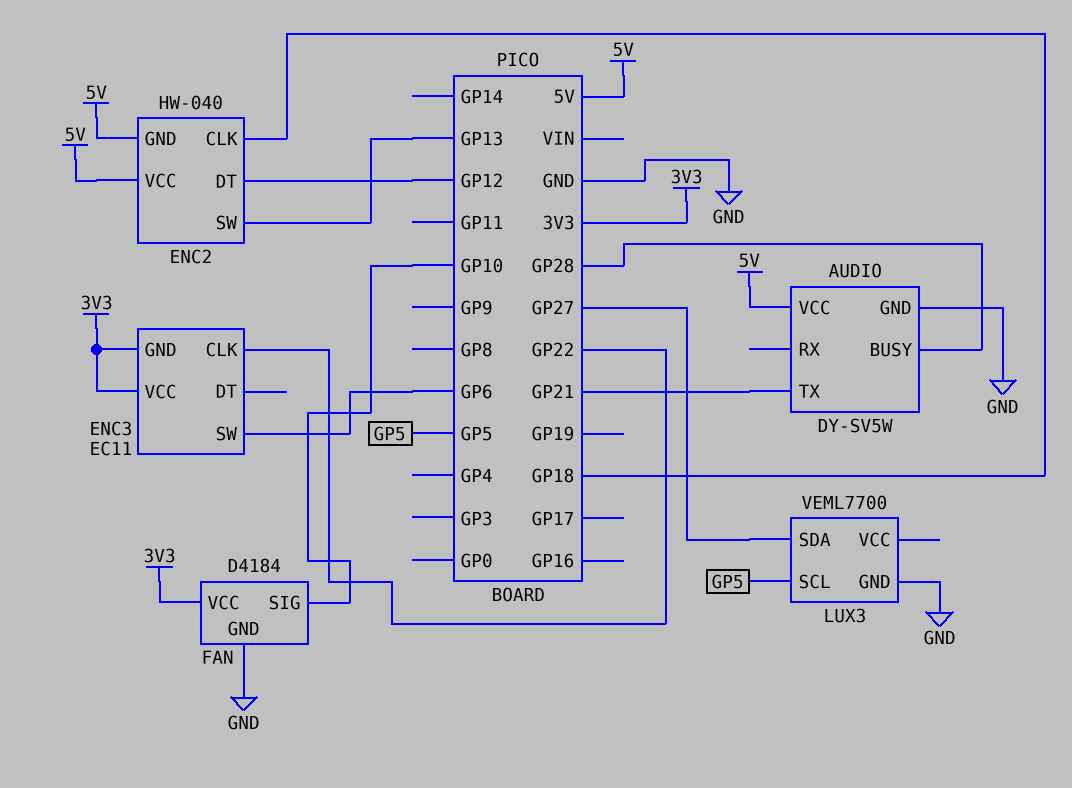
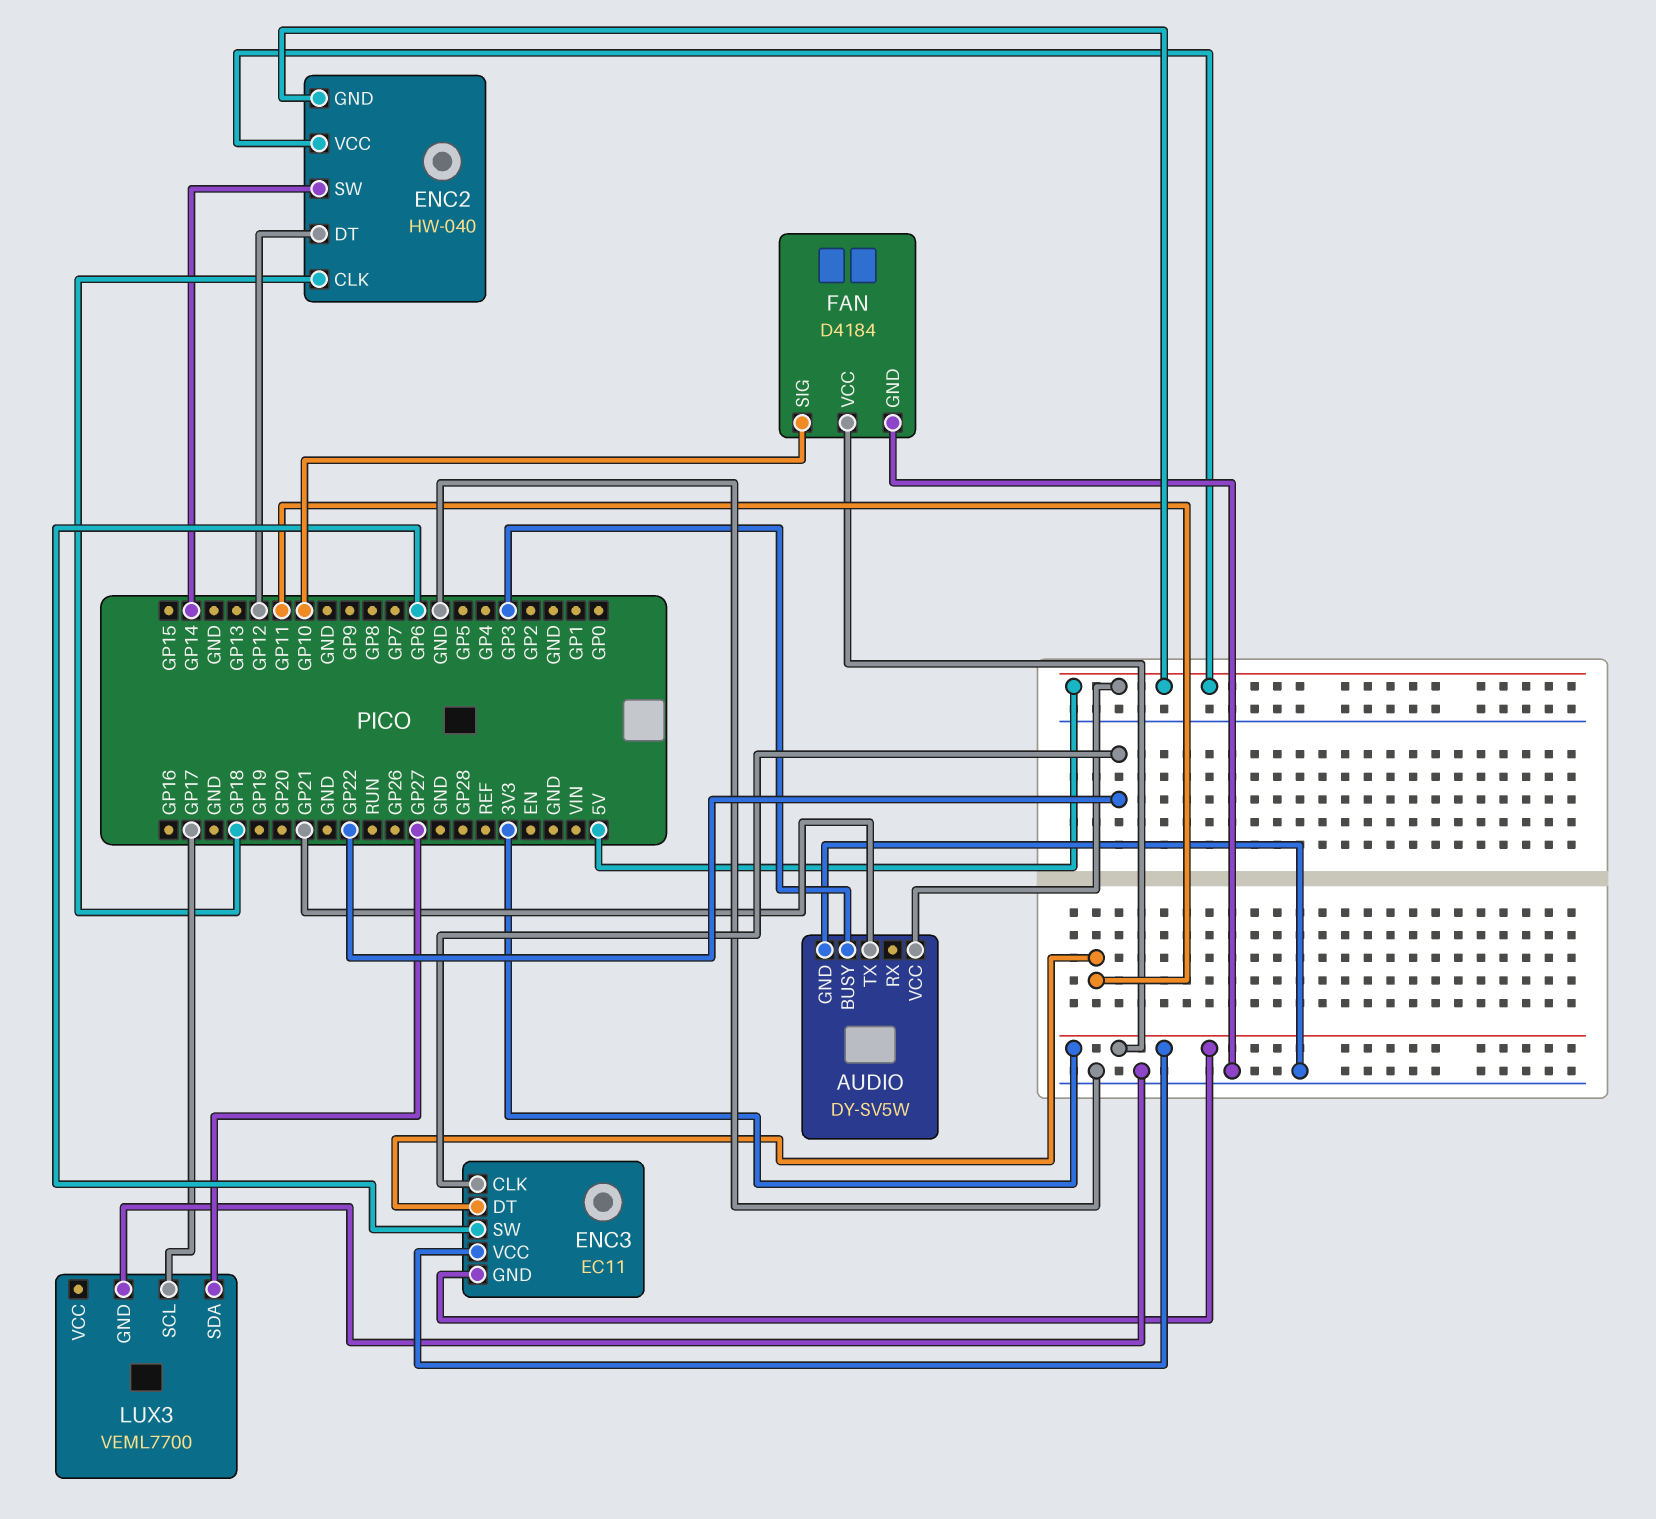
AUDIO pin BUSY: GP28 -> GP3
ENC2 pin SW: GP13 -> GP14
ENC3 pin DT: none -> GP11
LUX3 pin SCL: GP5 -> GP17

